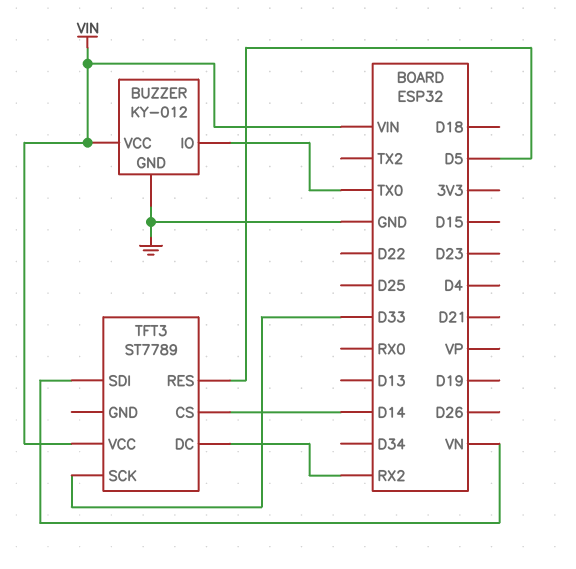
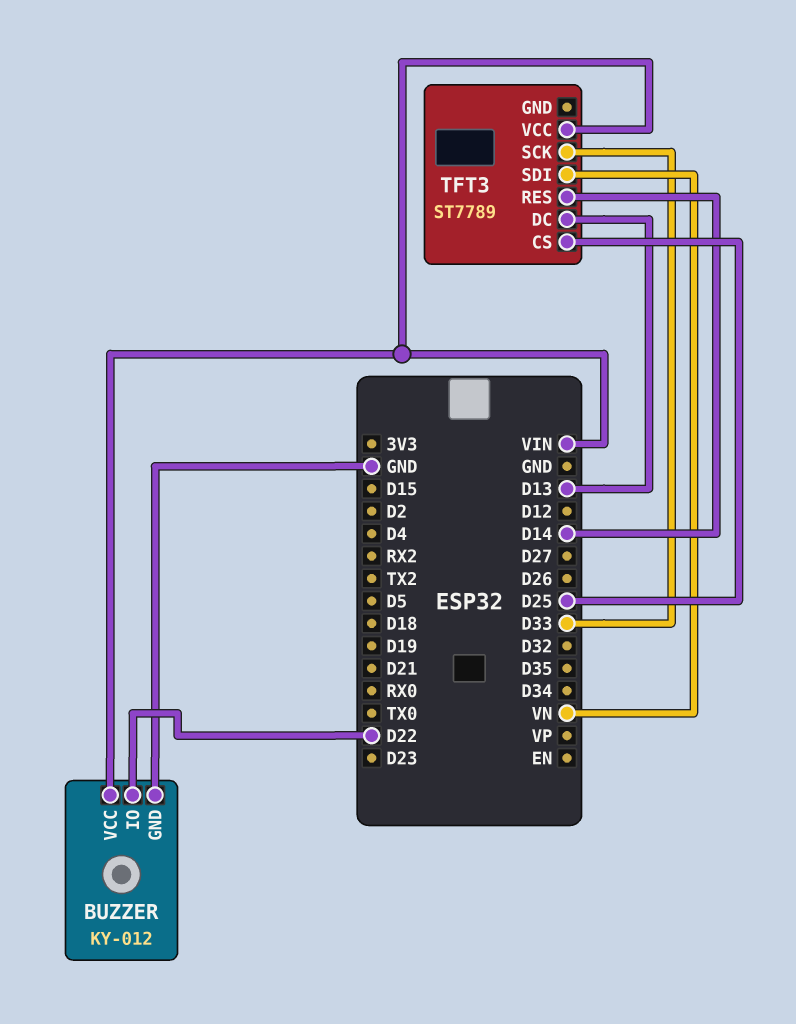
BUZZER pin IO: TX0 -> D22
TFT3 pin CS: D14 -> D25
TFT3 pin DC: RX2 -> D13
TFT3 pin RES: D5 -> D14

